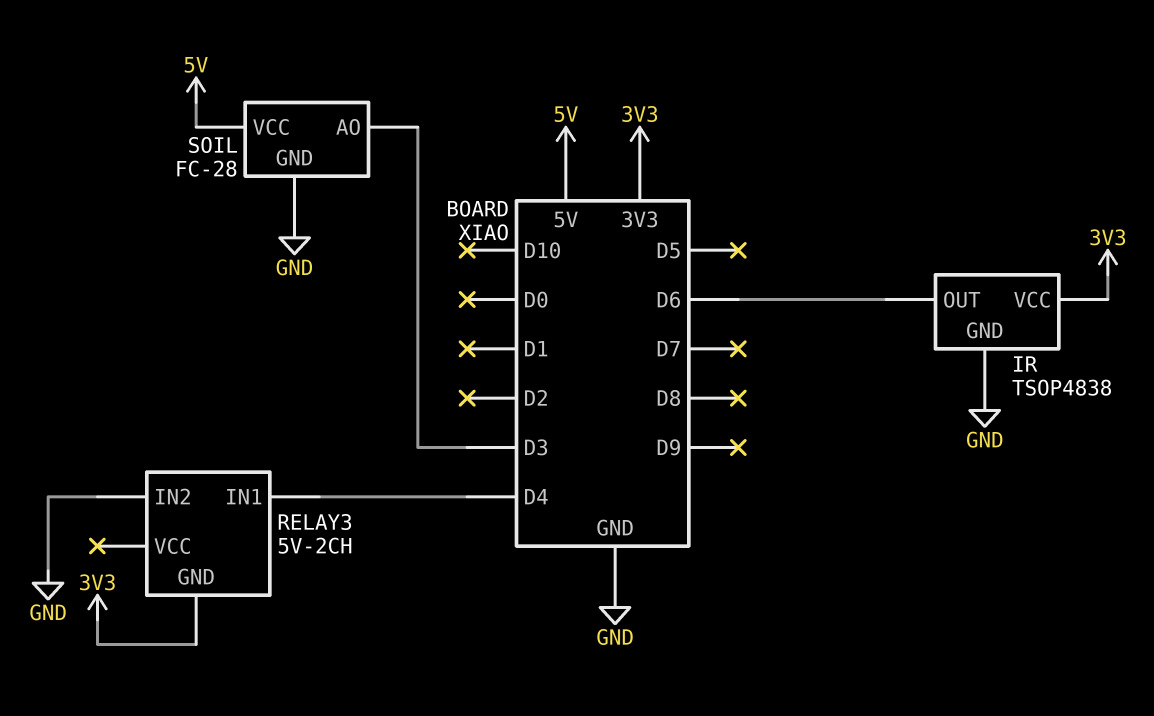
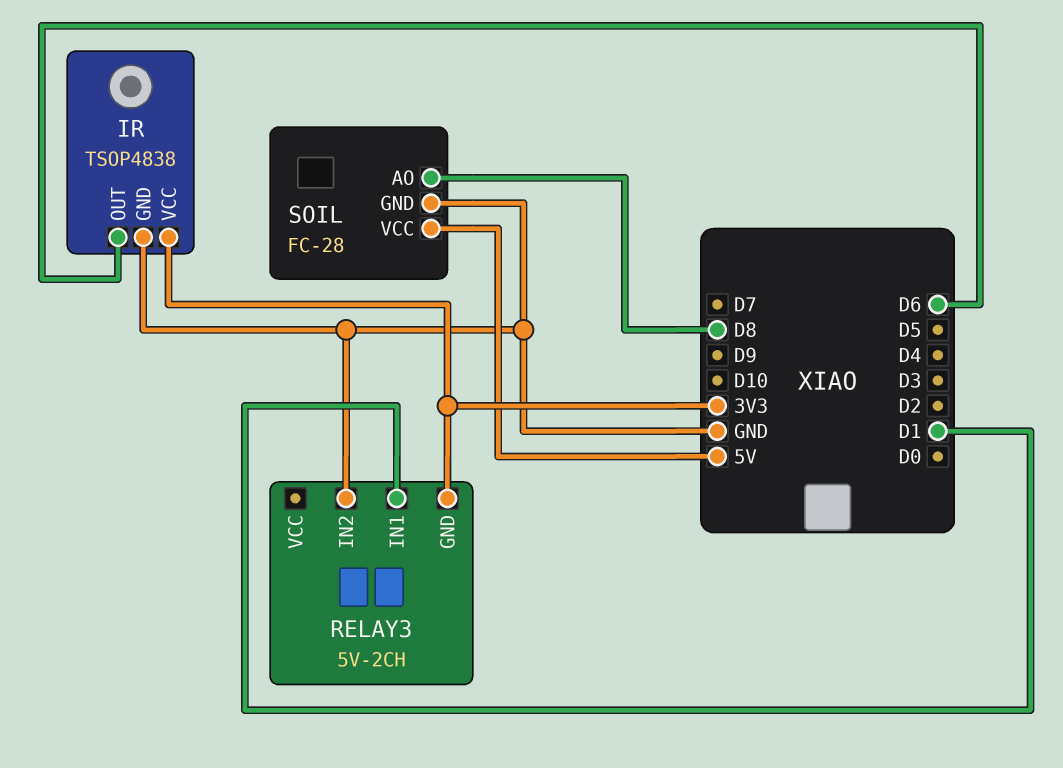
RELAY3 pin IN1: D4 -> D1
SOIL pin AO: D3 -> D8

